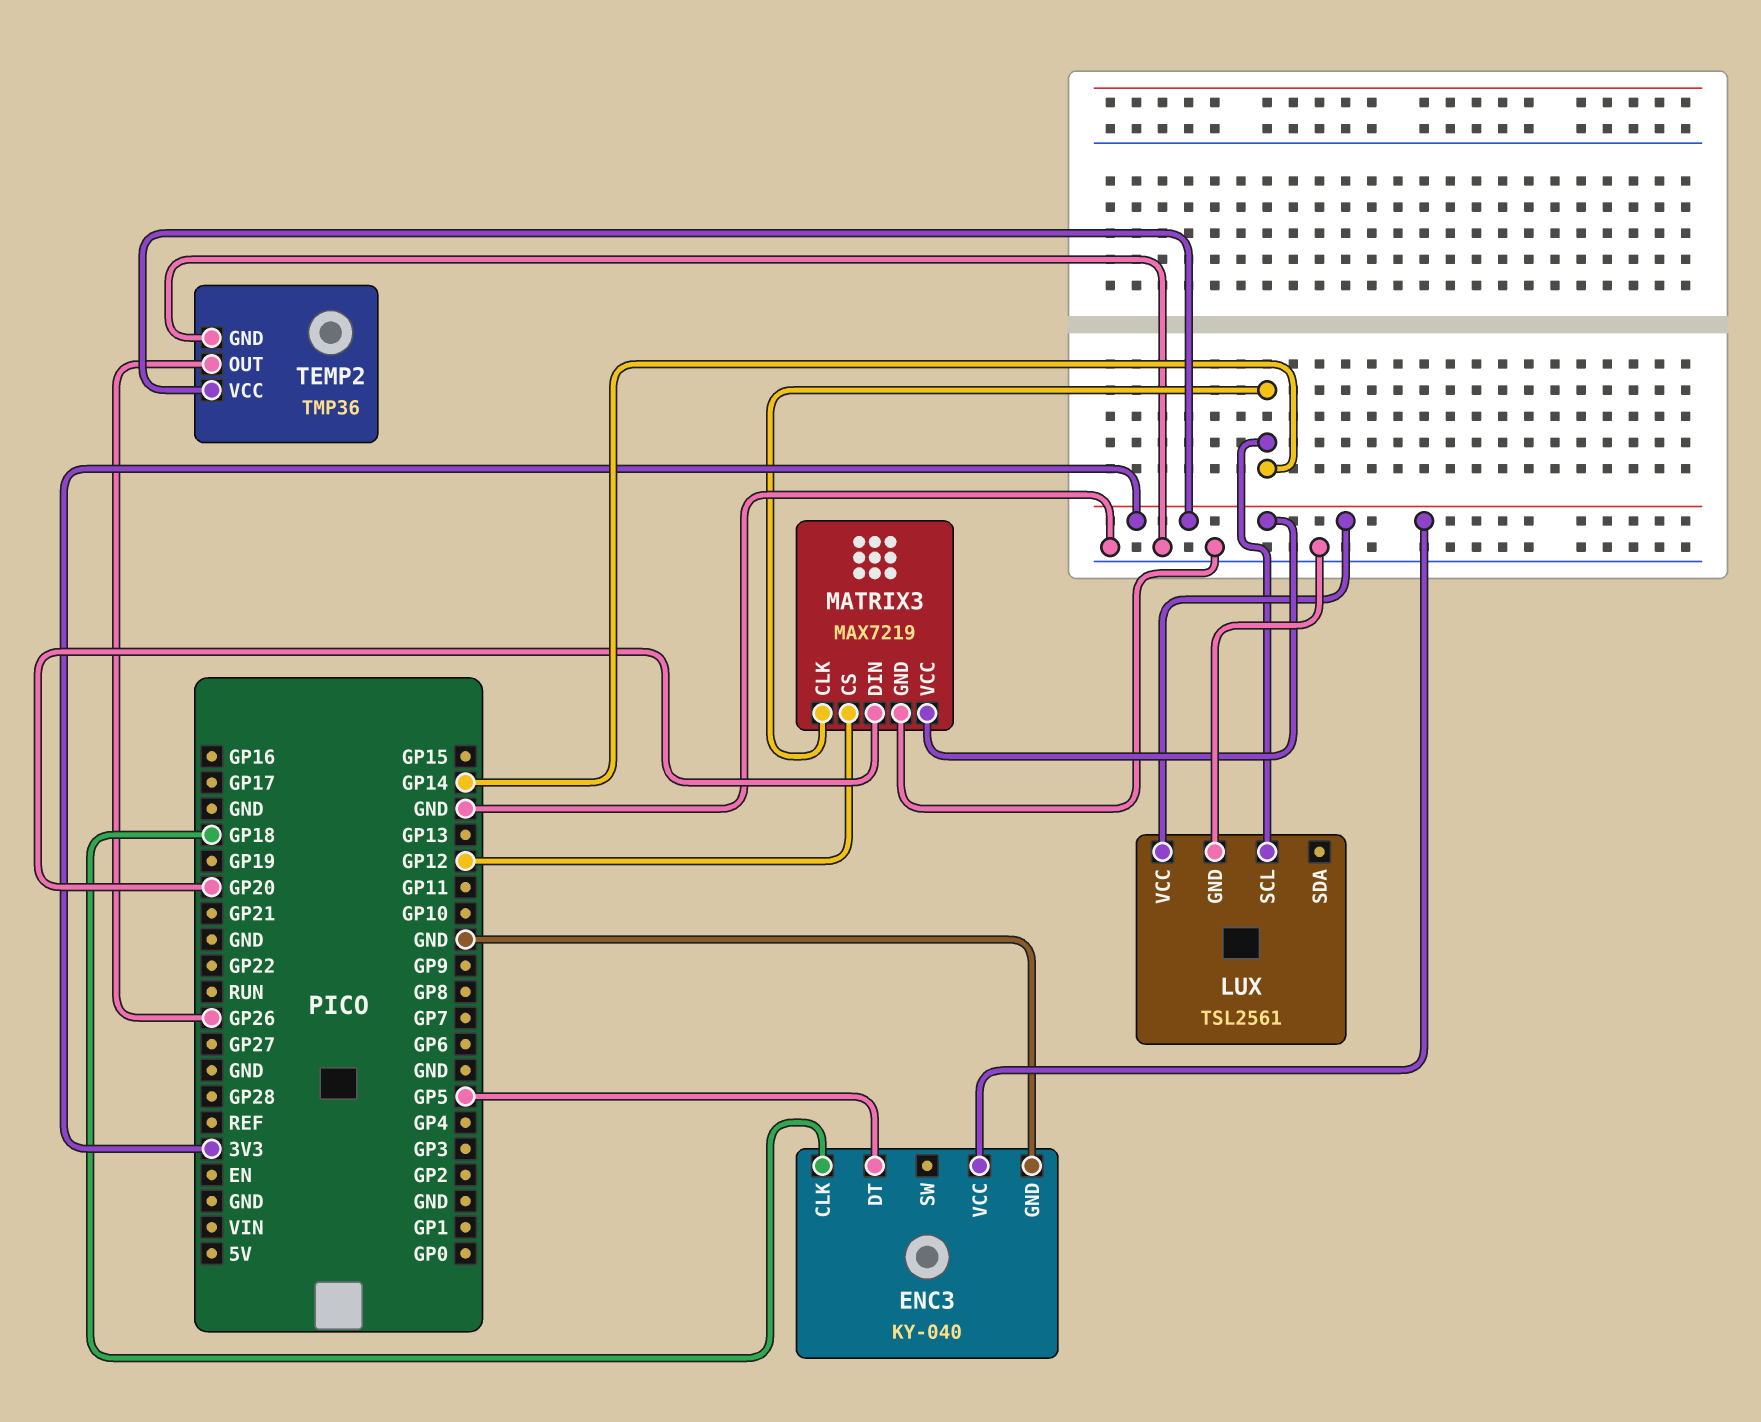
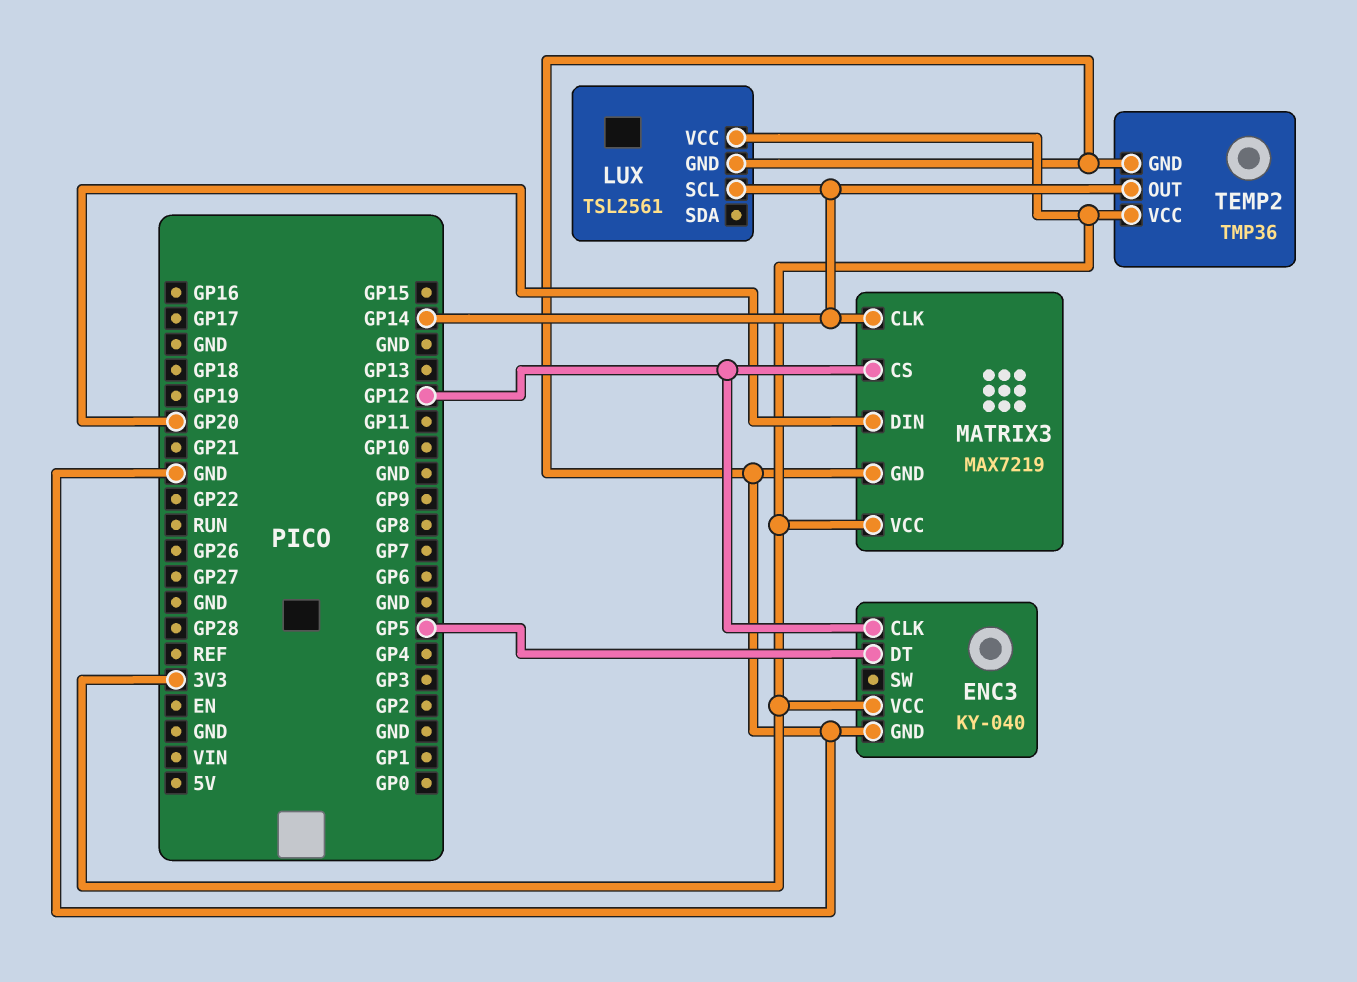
ENC3 pin CLK: GP18 -> GP12
TEMP2 pin OUT: GP26 -> GP14

